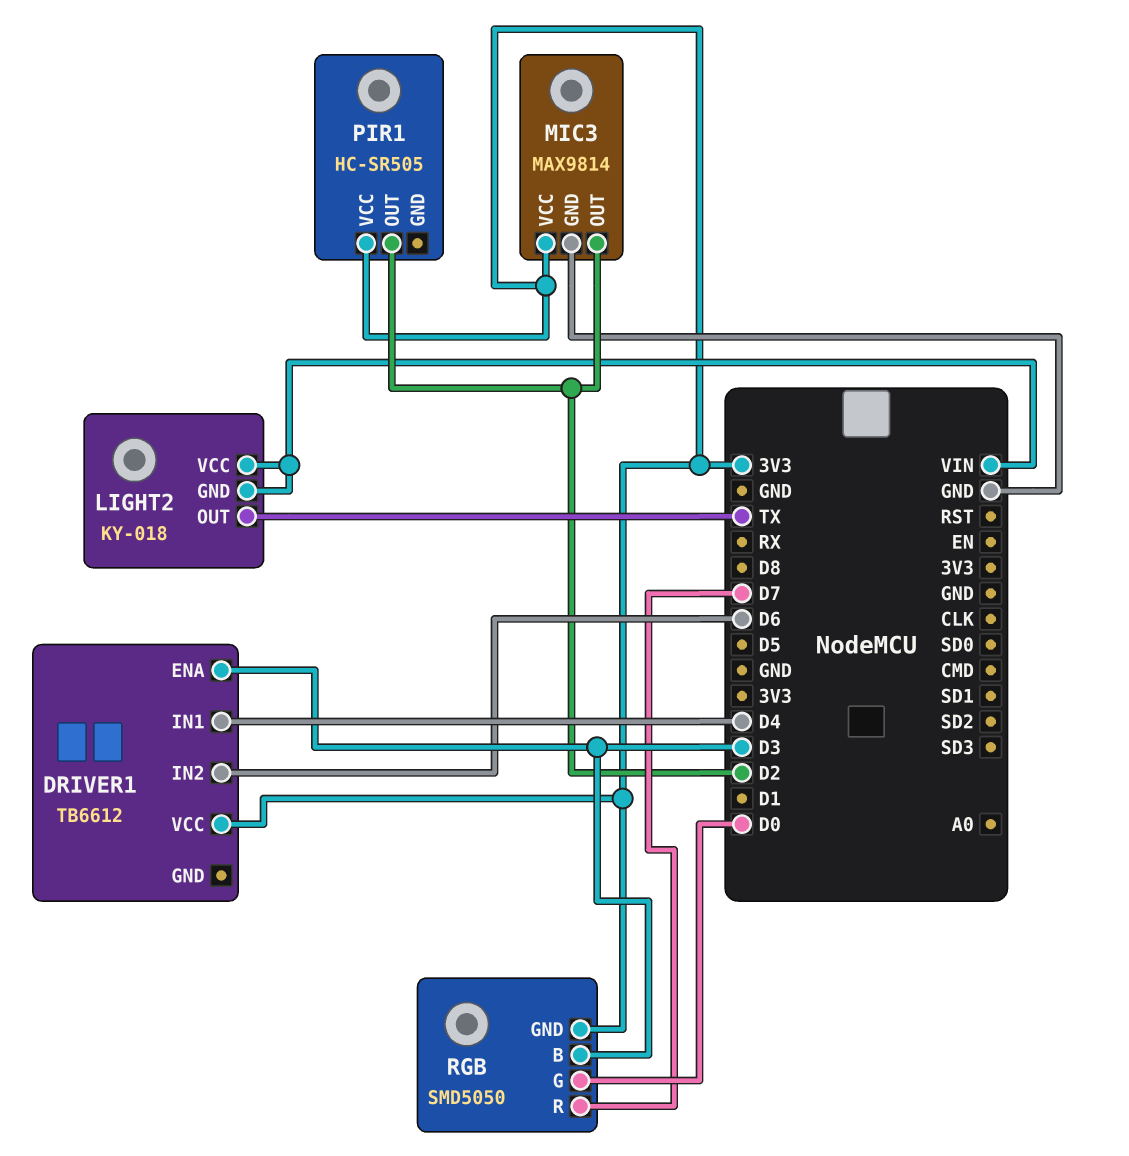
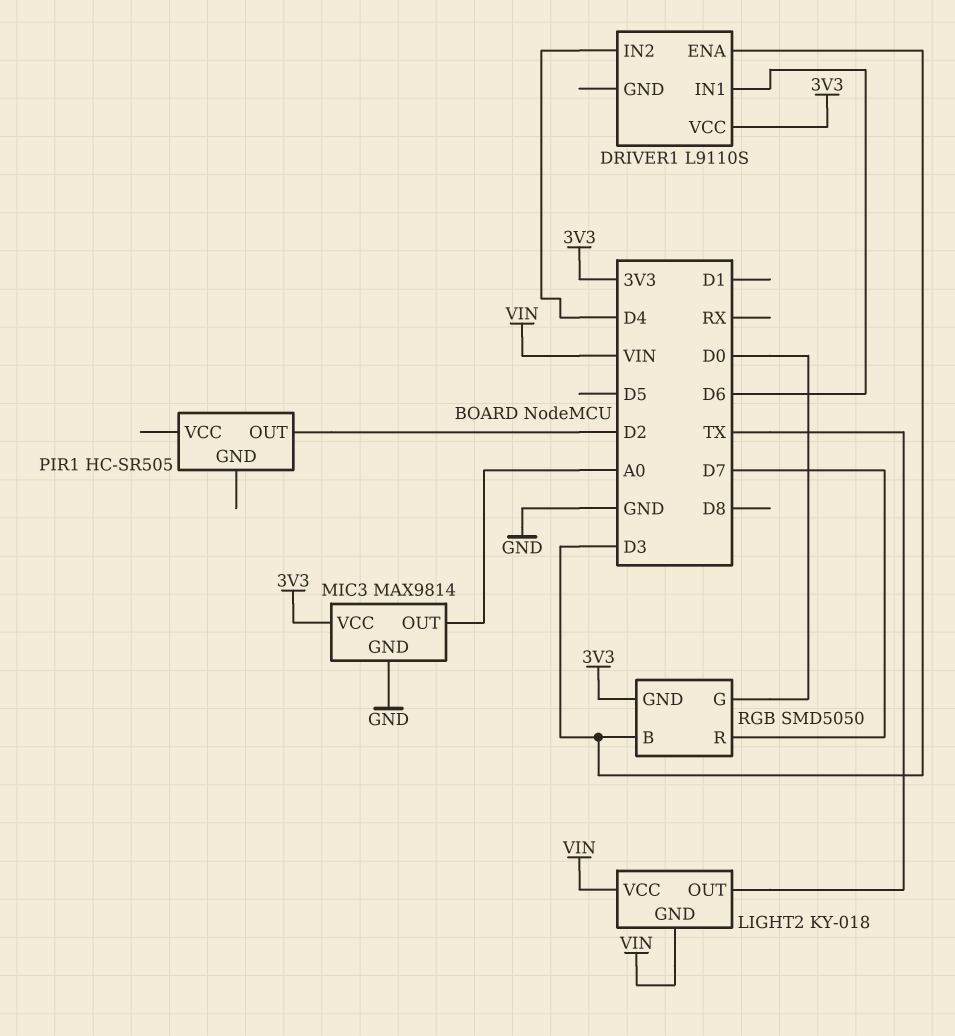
DRIVER1: TB6612 -> L9110S
DRIVER1 pin IN1: D4 -> D6
DRIVER1 pin IN2: D6 -> D4
MIC3 pin OUT: D2 -> A0
PIR1 pin VCC: 3V3 -> none

